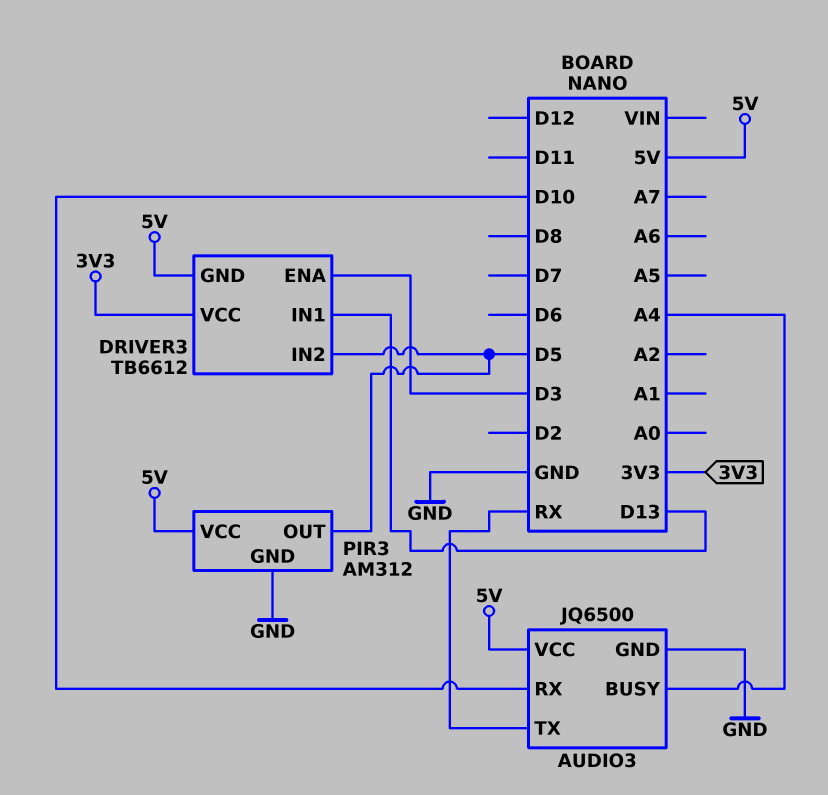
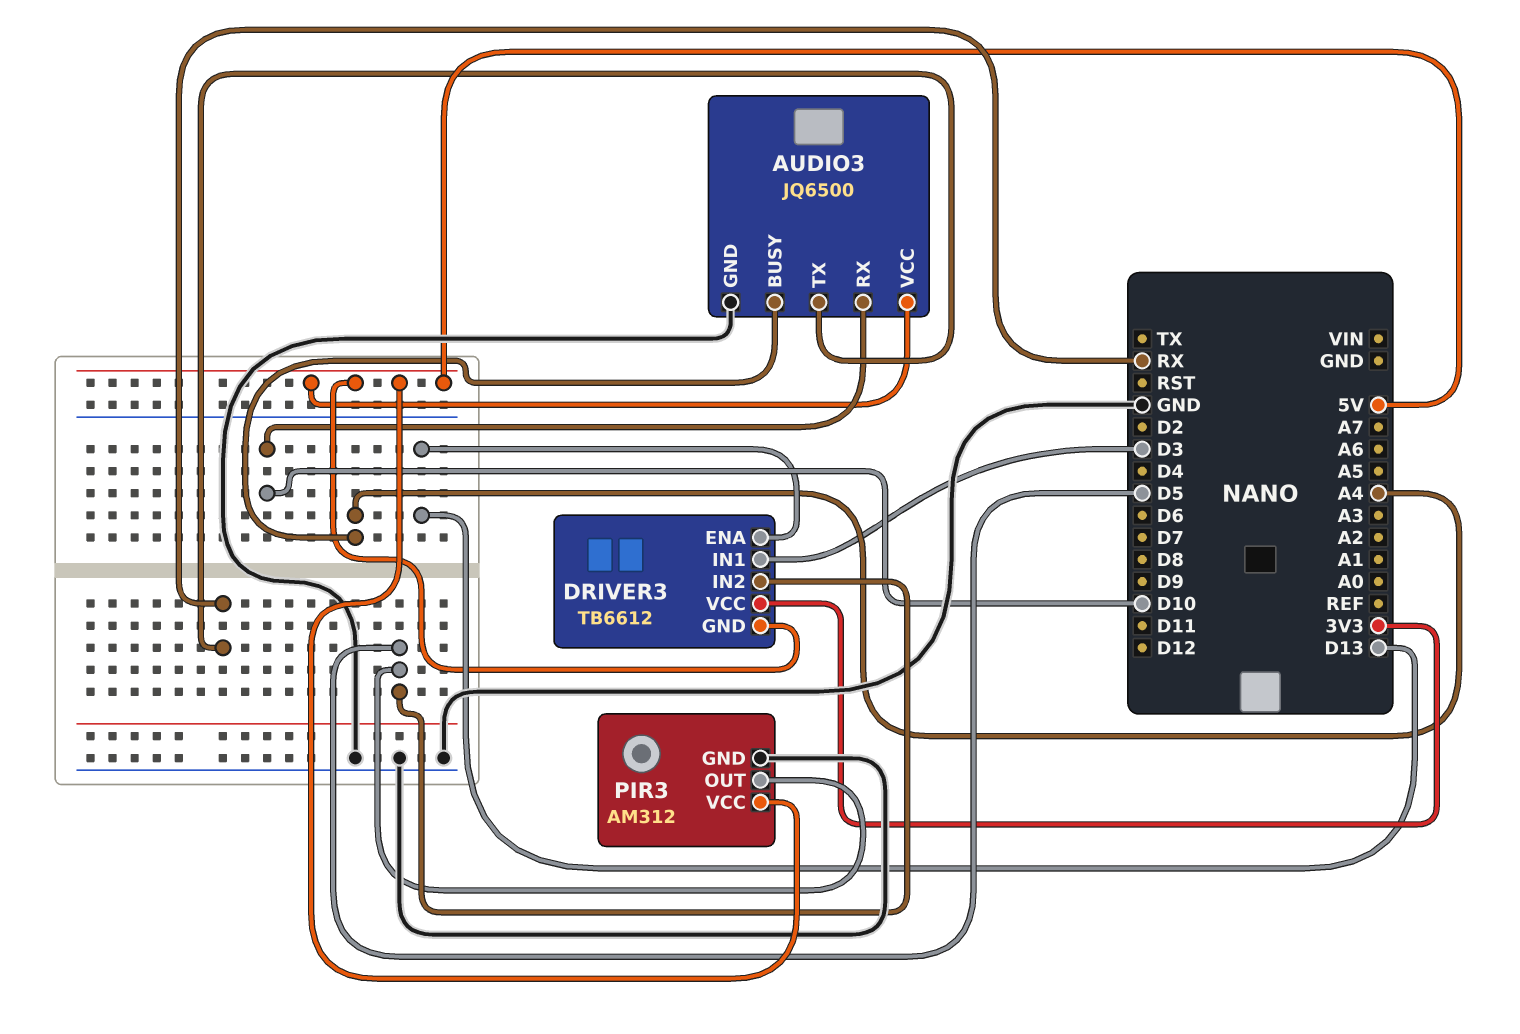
DRIVER3 pin ENA: D3 -> D13
DRIVER3 pin IN1: D13 -> D3

